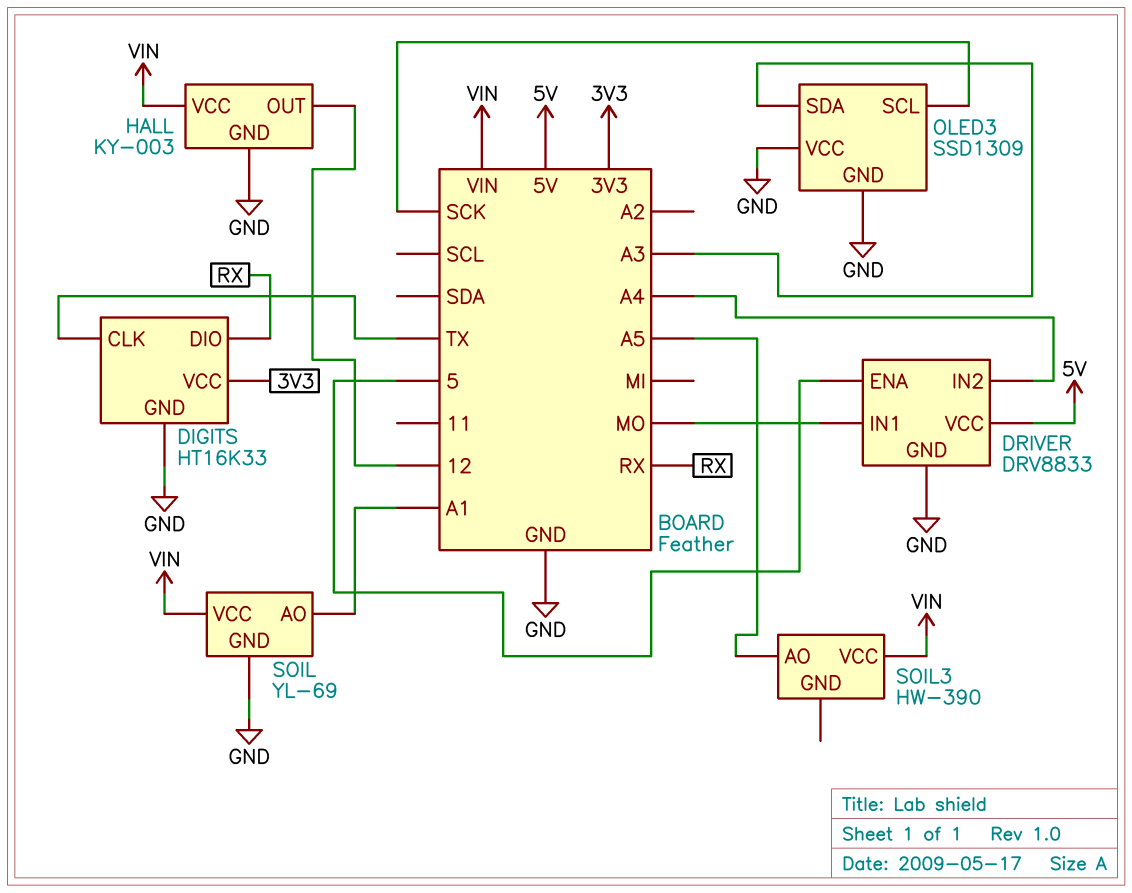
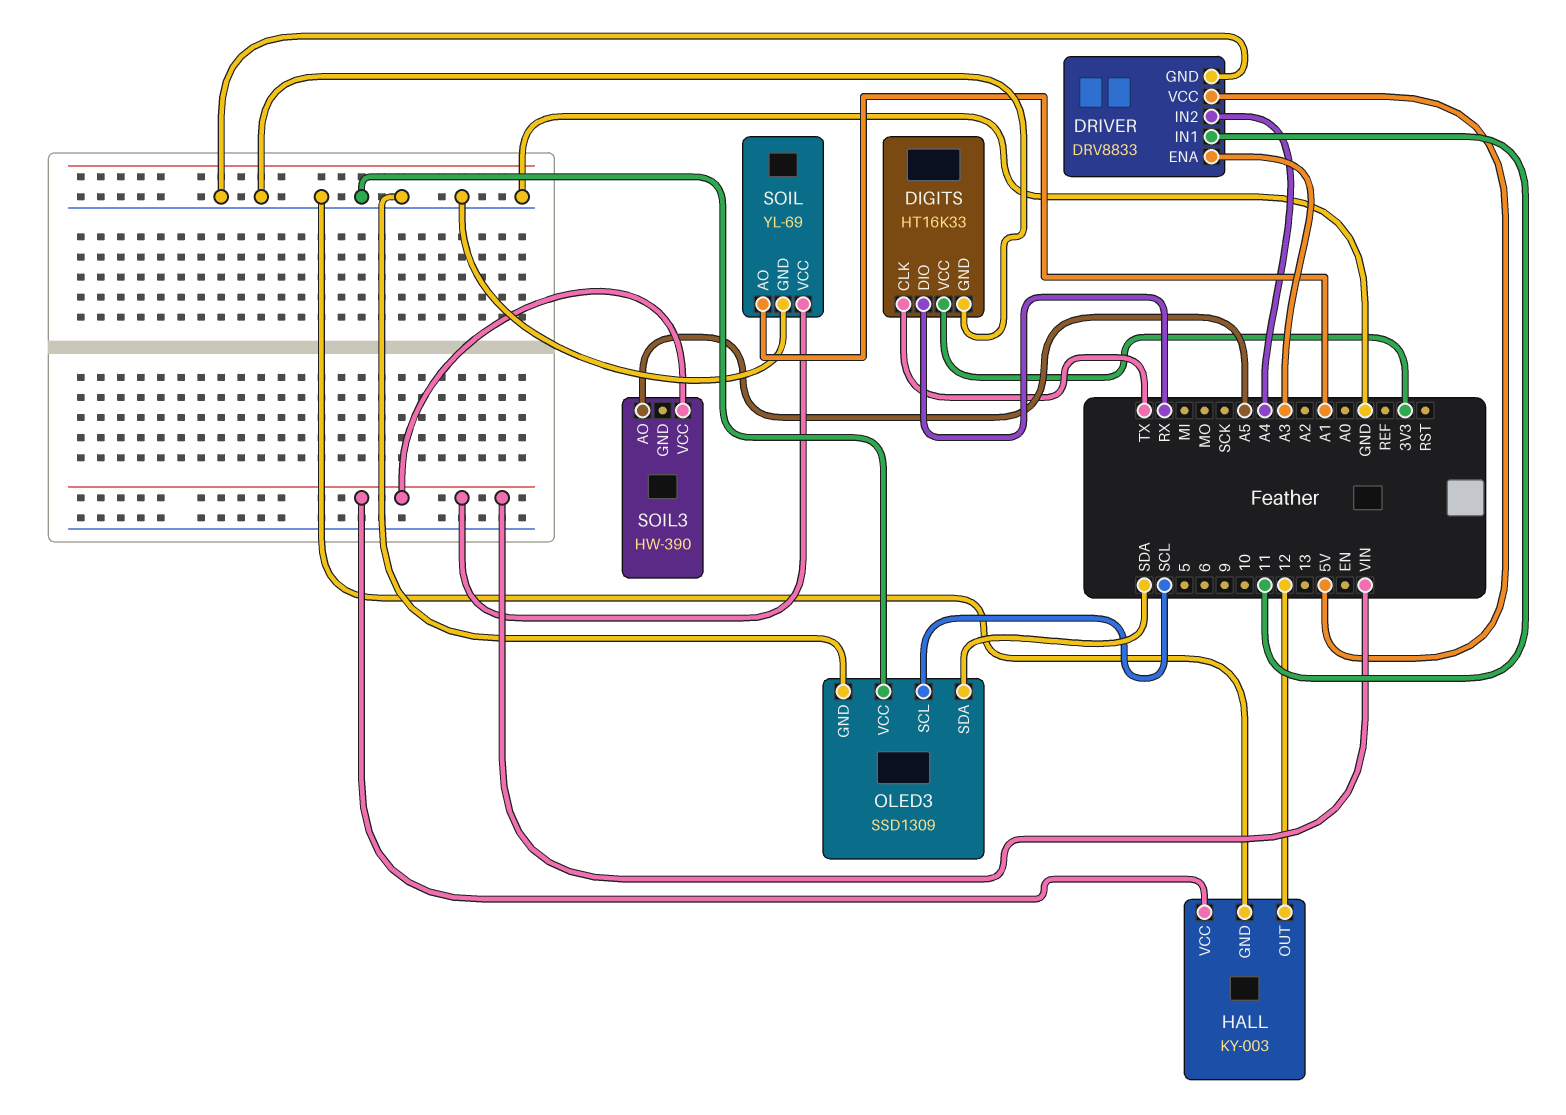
DRIVER pin ENA: 5 -> A3
DRIVER pin IN1: MO -> 11
OLED3 pin SCL: SCK -> SCL
OLED3 pin SDA: A3 -> SDA

